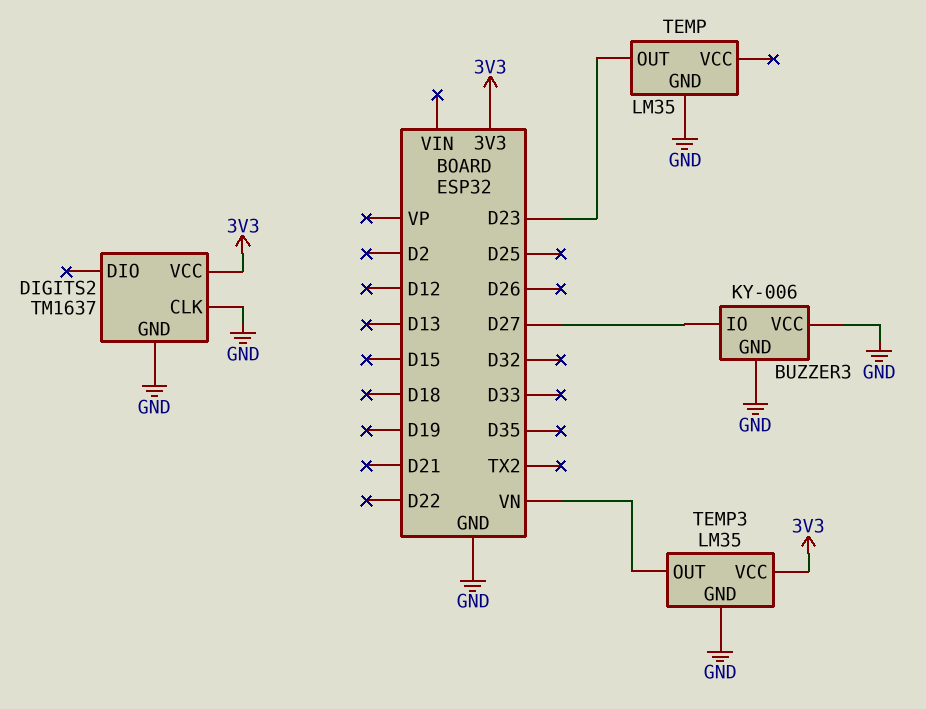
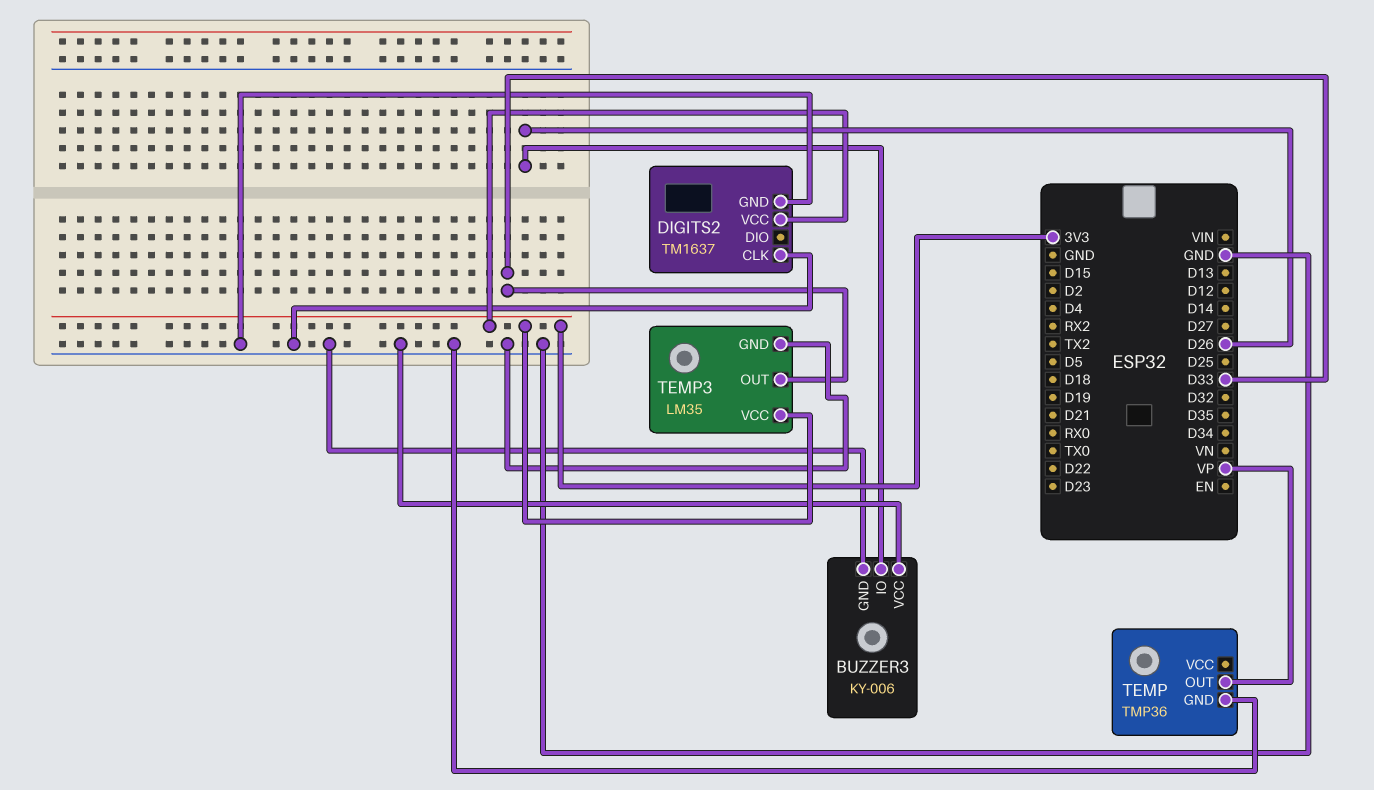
BUZZER3 pin IO: D27 -> D26
TEMP: LM35 -> TMP36
TEMP pin OUT: D23 -> VP
TEMP3 pin OUT: VN -> D33

